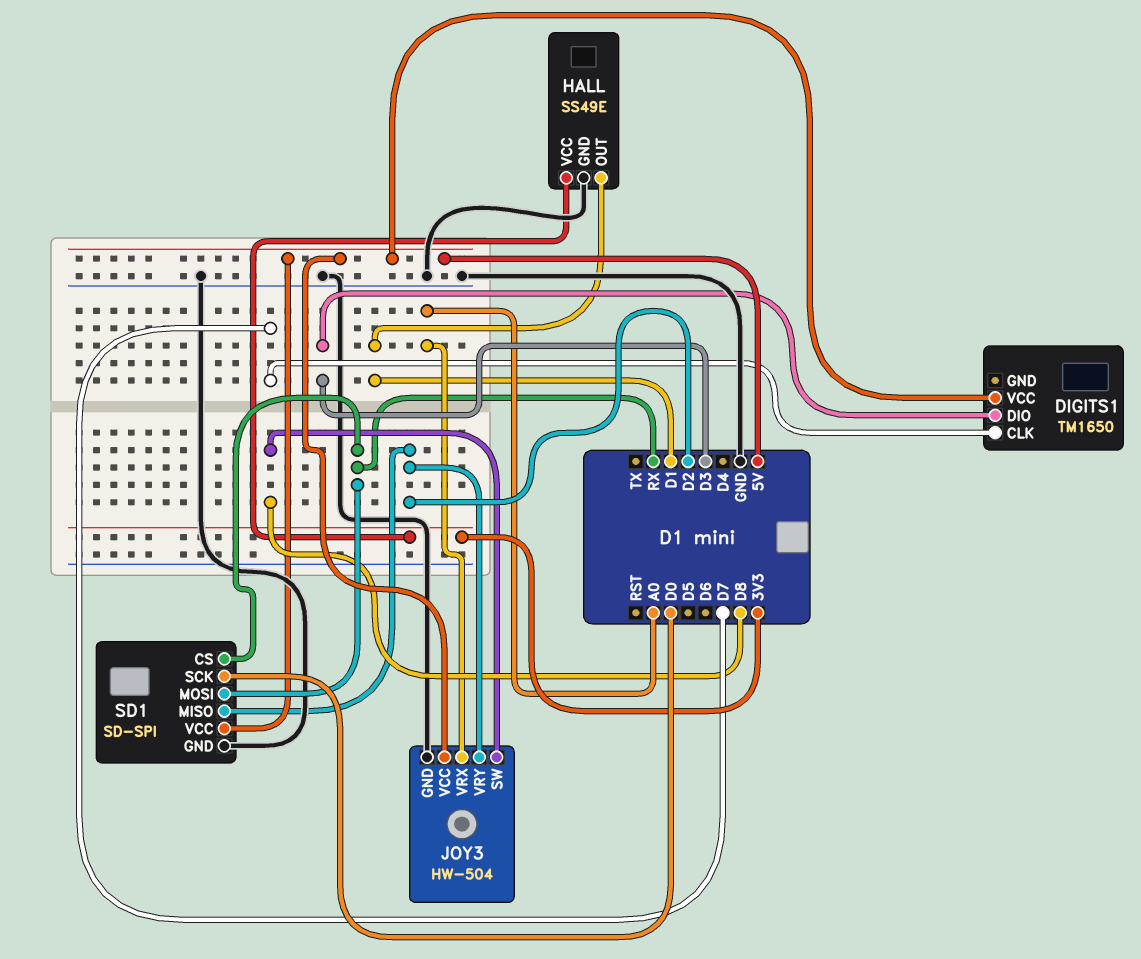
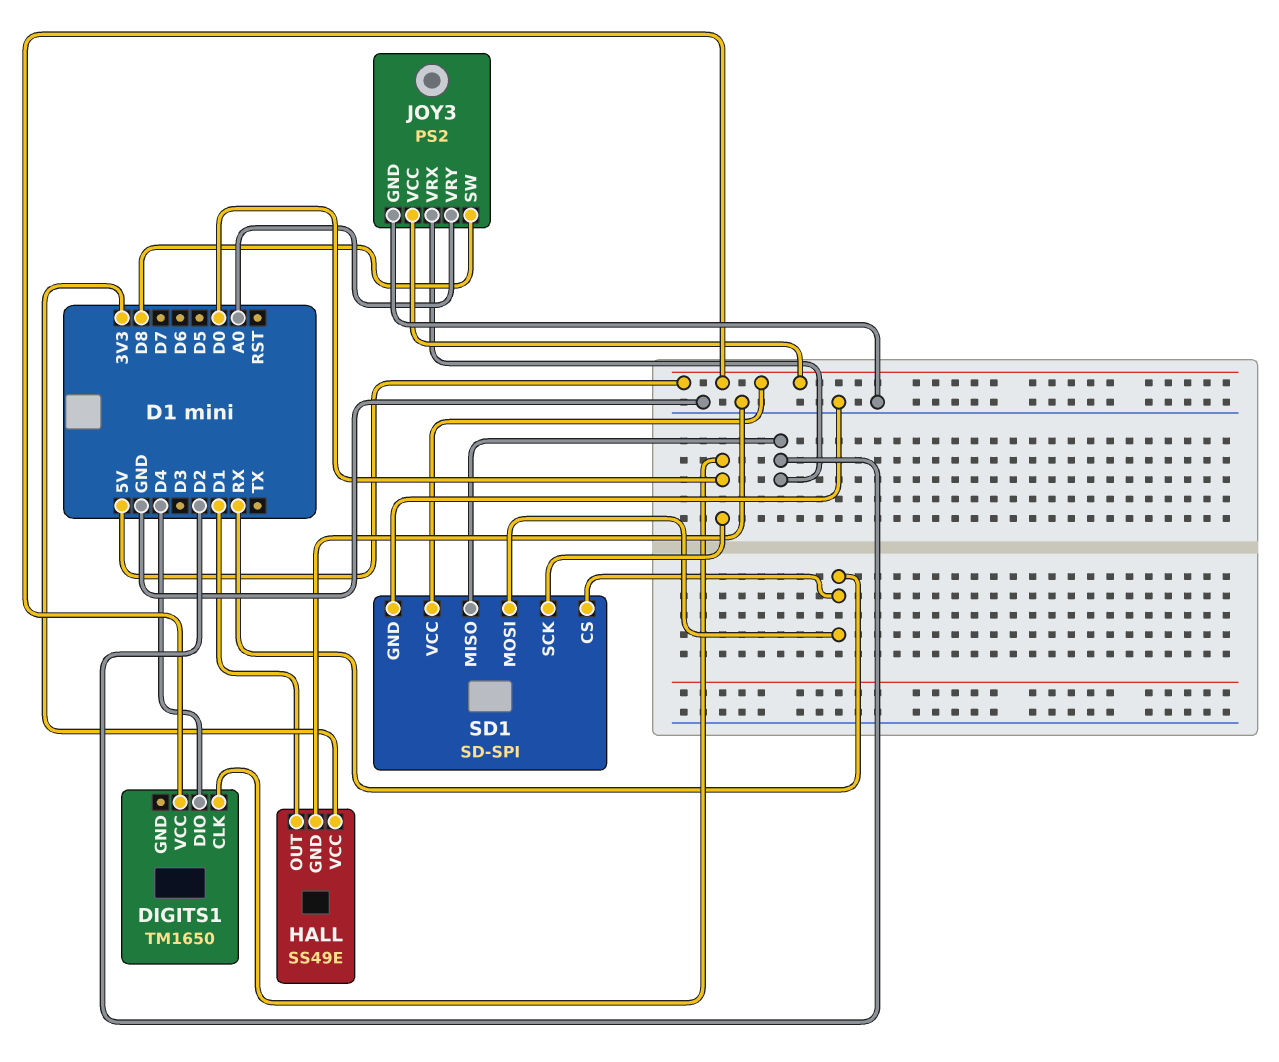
DIGITS1 pin CLK: D7 -> D0
DIGITS1 pin DIO: D3 -> D4
JOY3: HW-504 -> PS2
JOY3 pin VRX: A0 -> D2
JOY3 pin VRY: D2 -> A0

